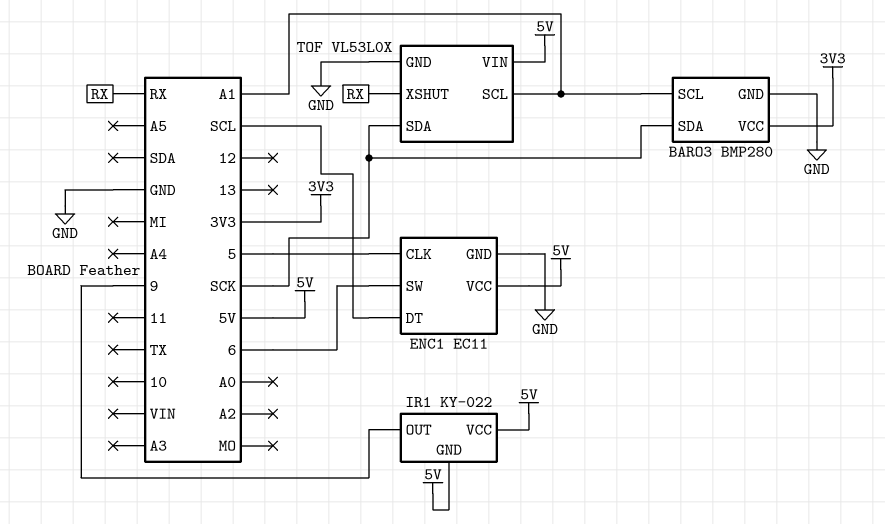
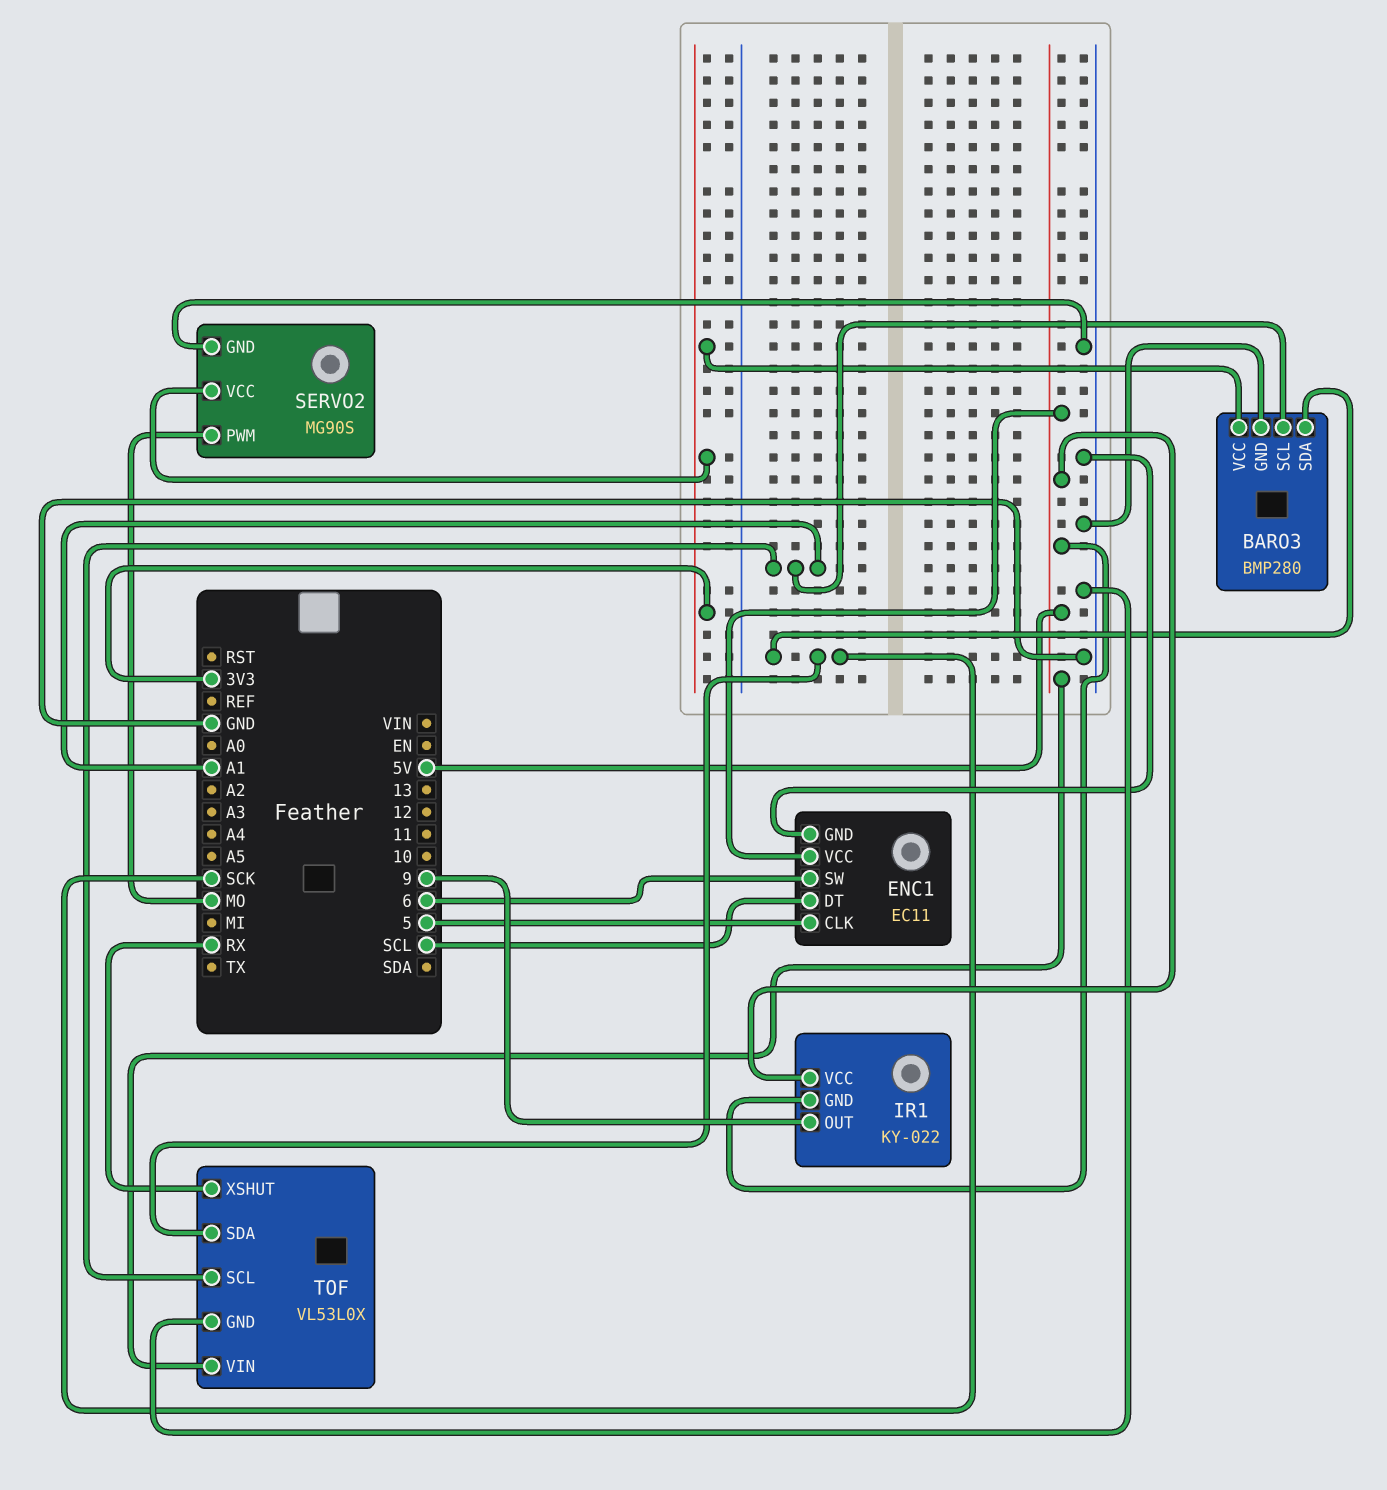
SERVO2: none -> MG90S
SERVO2 pin GND: none -> GND
SERVO2 pin PWM: none -> MO
SERVO2 pin VCC: none -> 3V3

